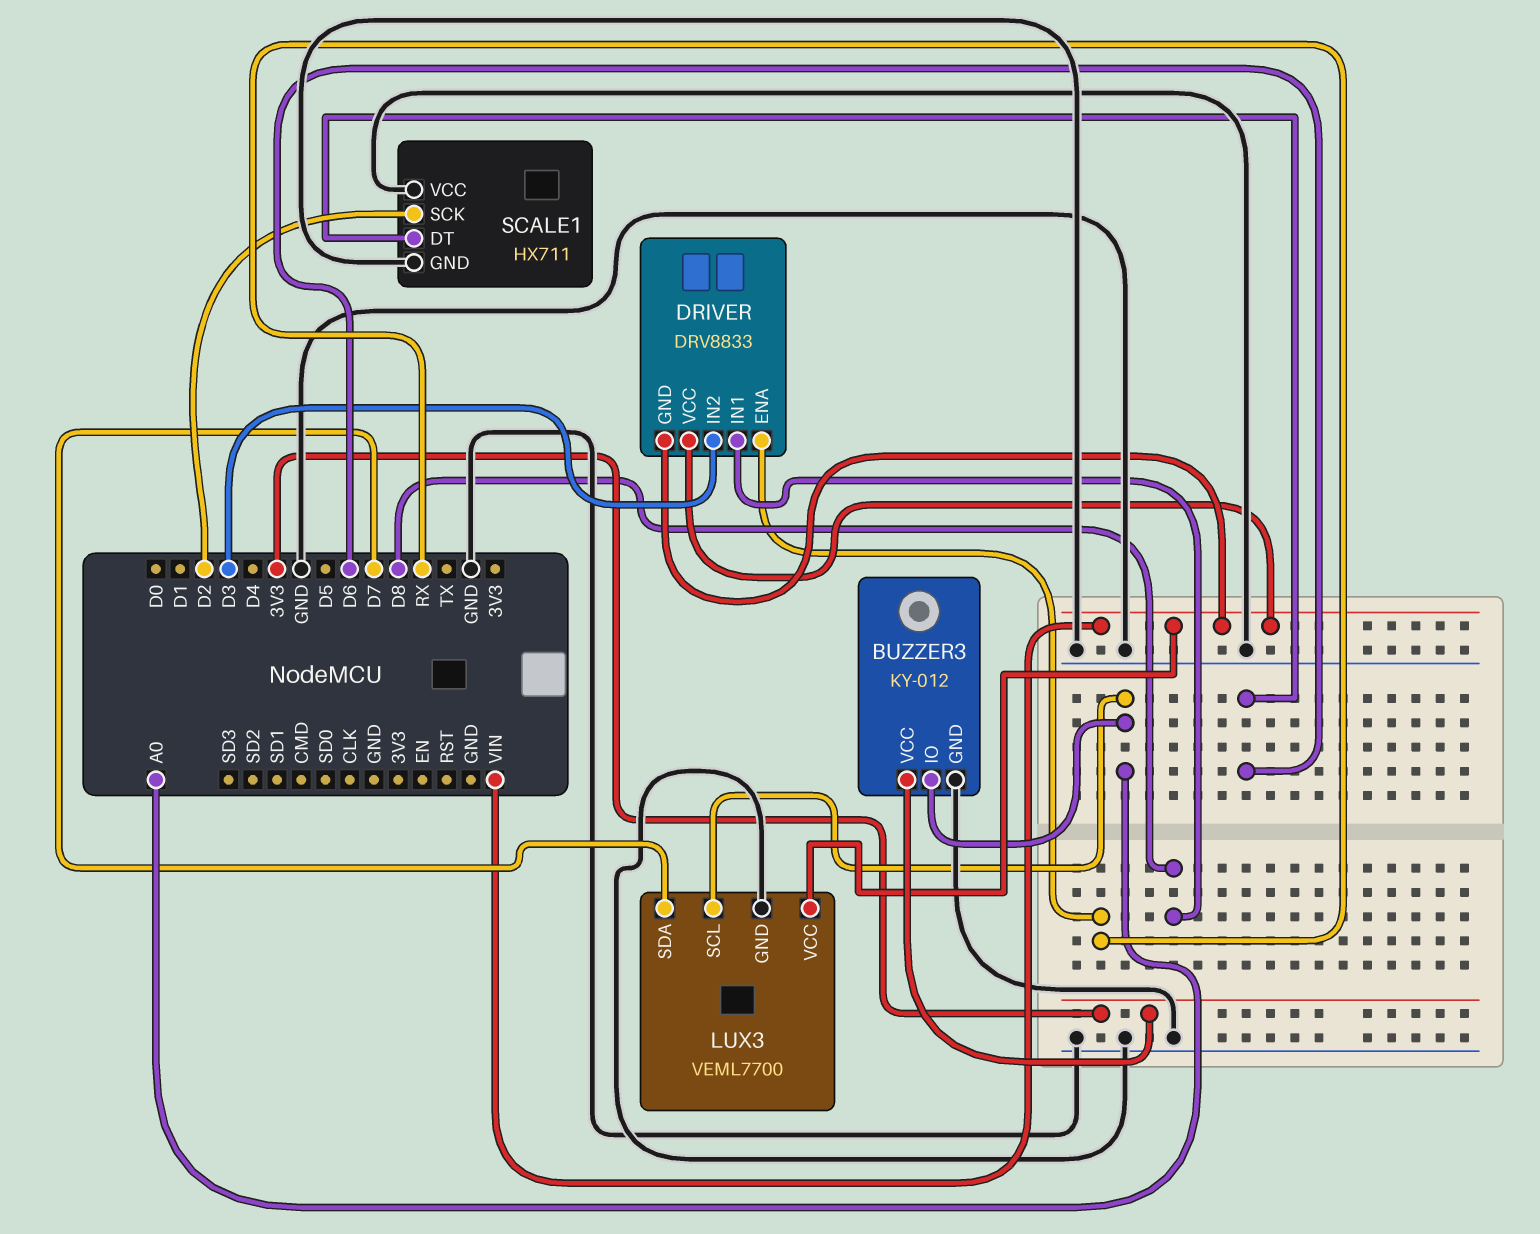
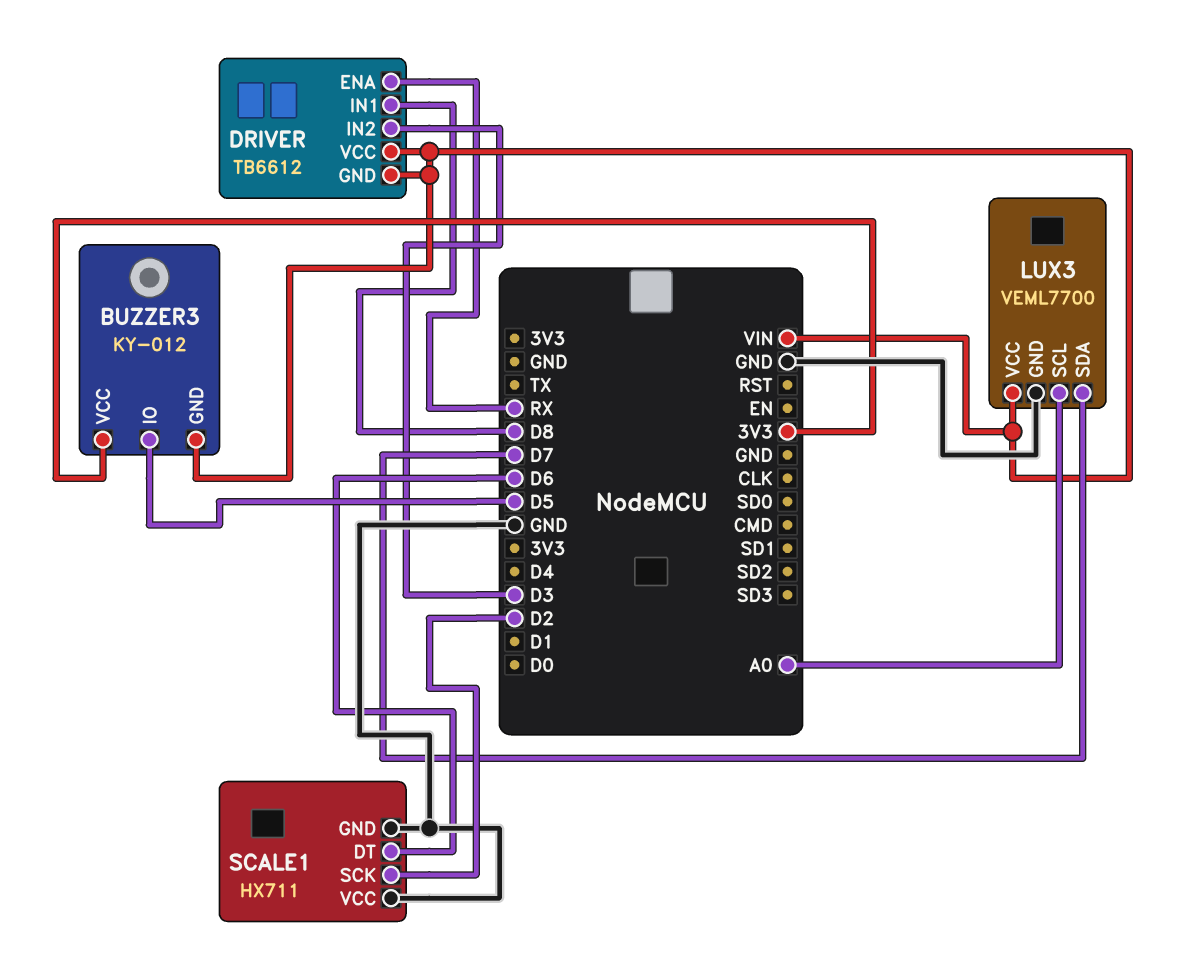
BUZZER3 pin GND: GND -> VIN
BUZZER3 pin IO: A0 -> D5
DRIVER: DRV8833 -> TB6612

